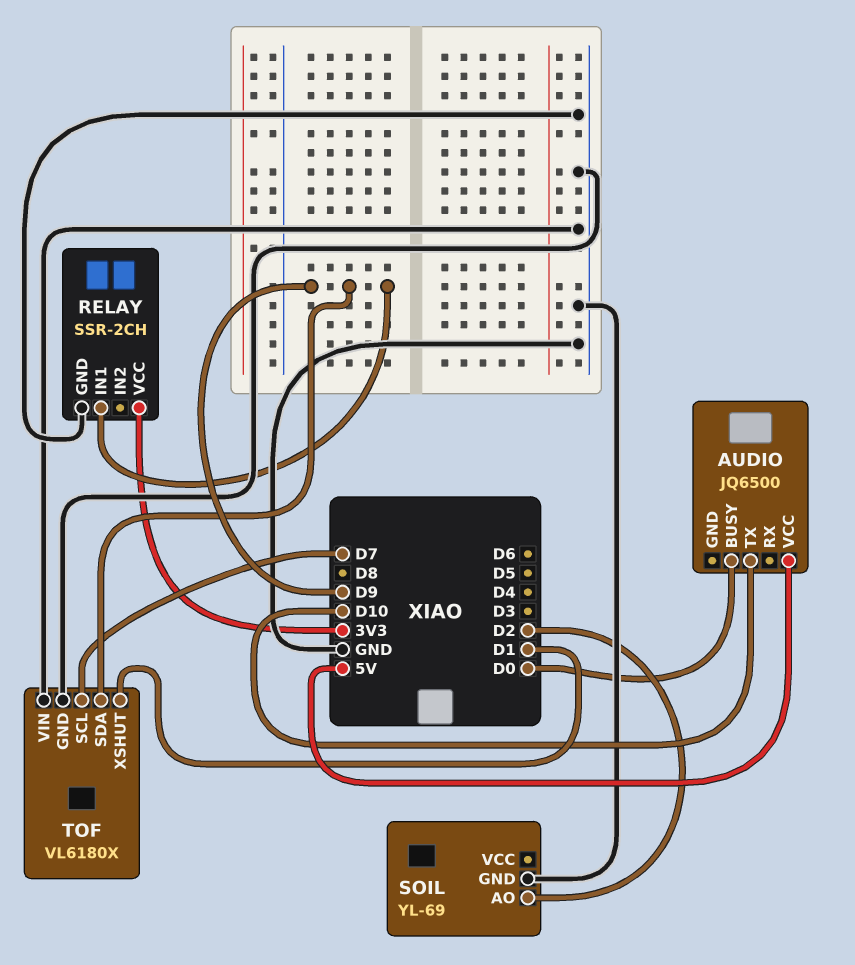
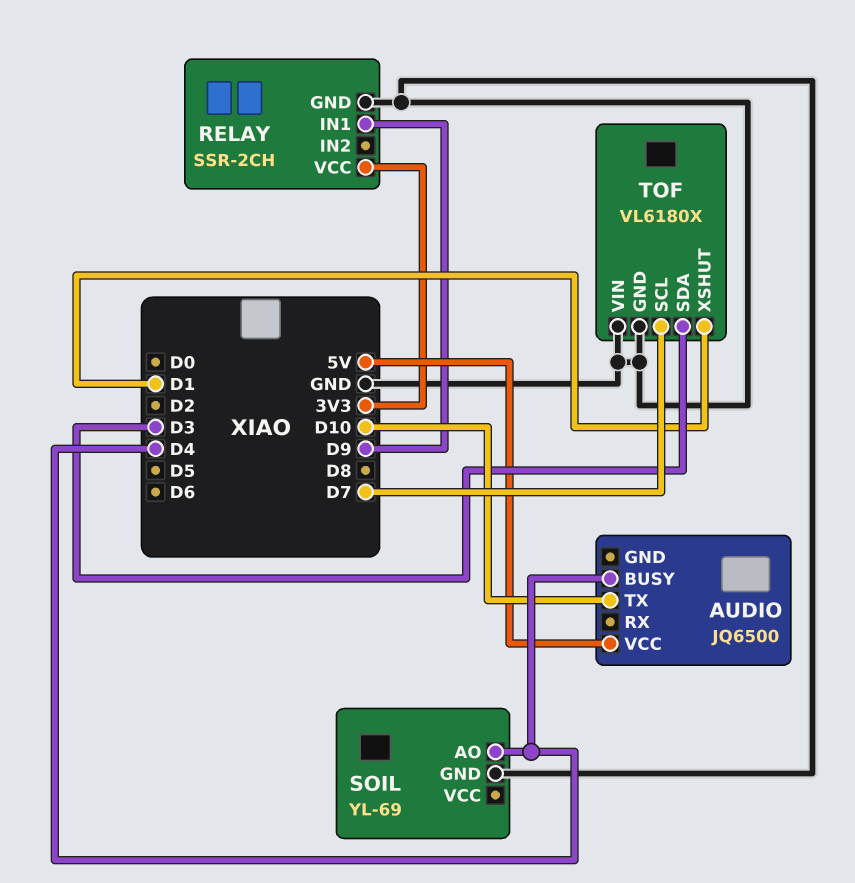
AUDIO pin BUSY: D0 -> D4
SOIL pin AO: D2 -> D4
TOF pin SDA: D9 -> D3

